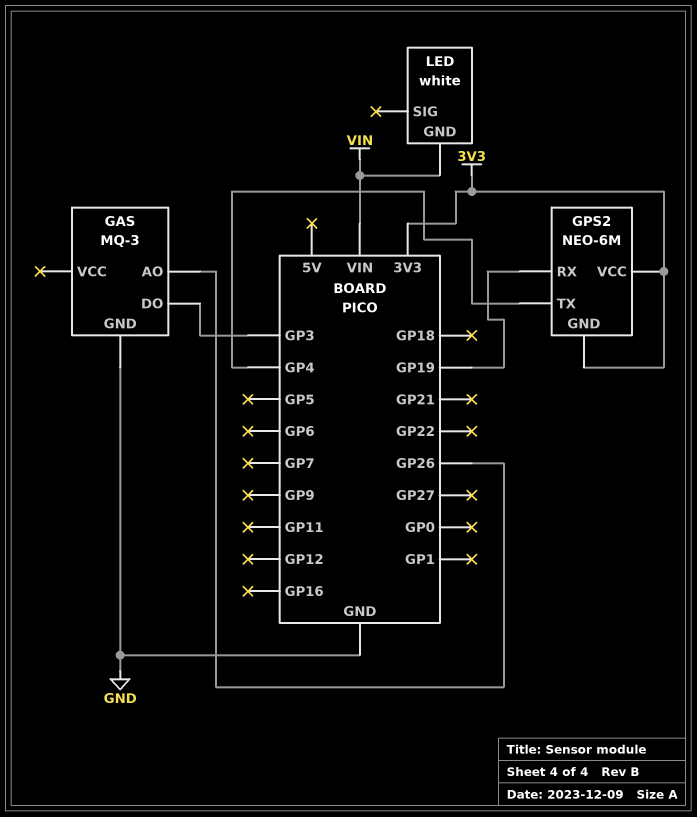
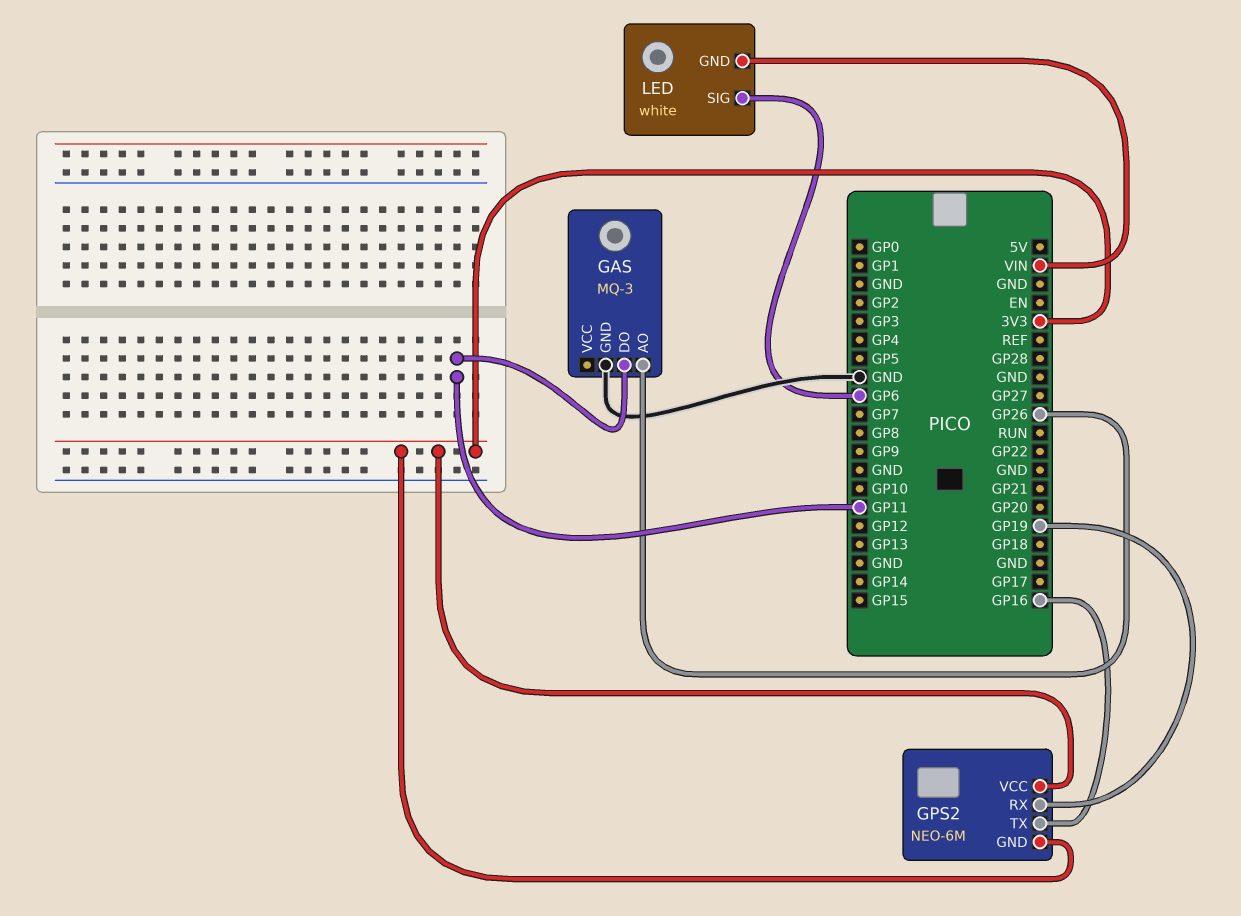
GAS pin DO: GP3 -> GP11
GPS2 pin TX: GP4 -> GP16
LED pin SIG: none -> GP6

